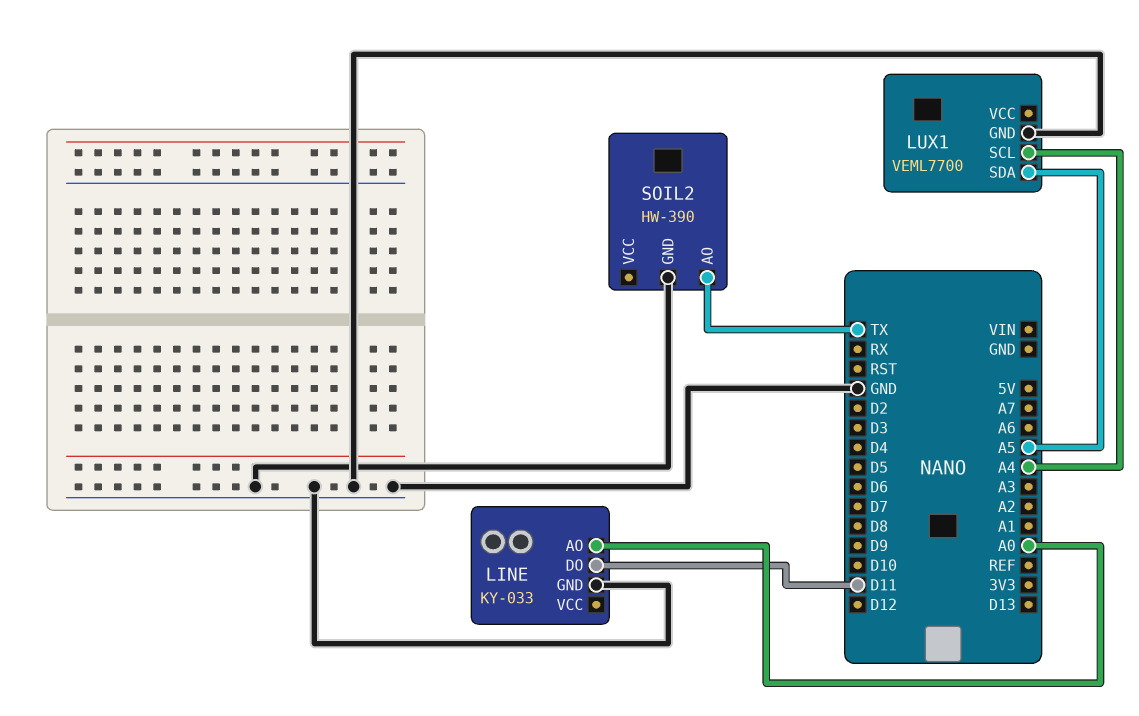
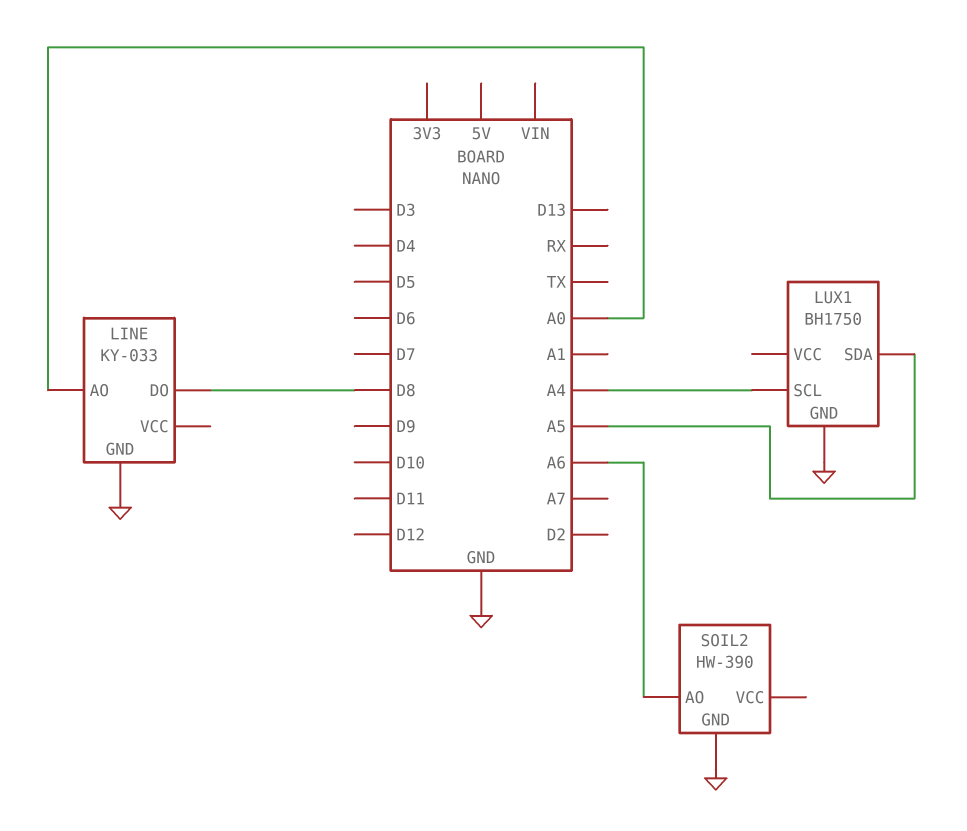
LINE pin DO: D11 -> D8
LUX1: VEML7700 -> BH1750
SOIL2 pin AO: TX -> A6

